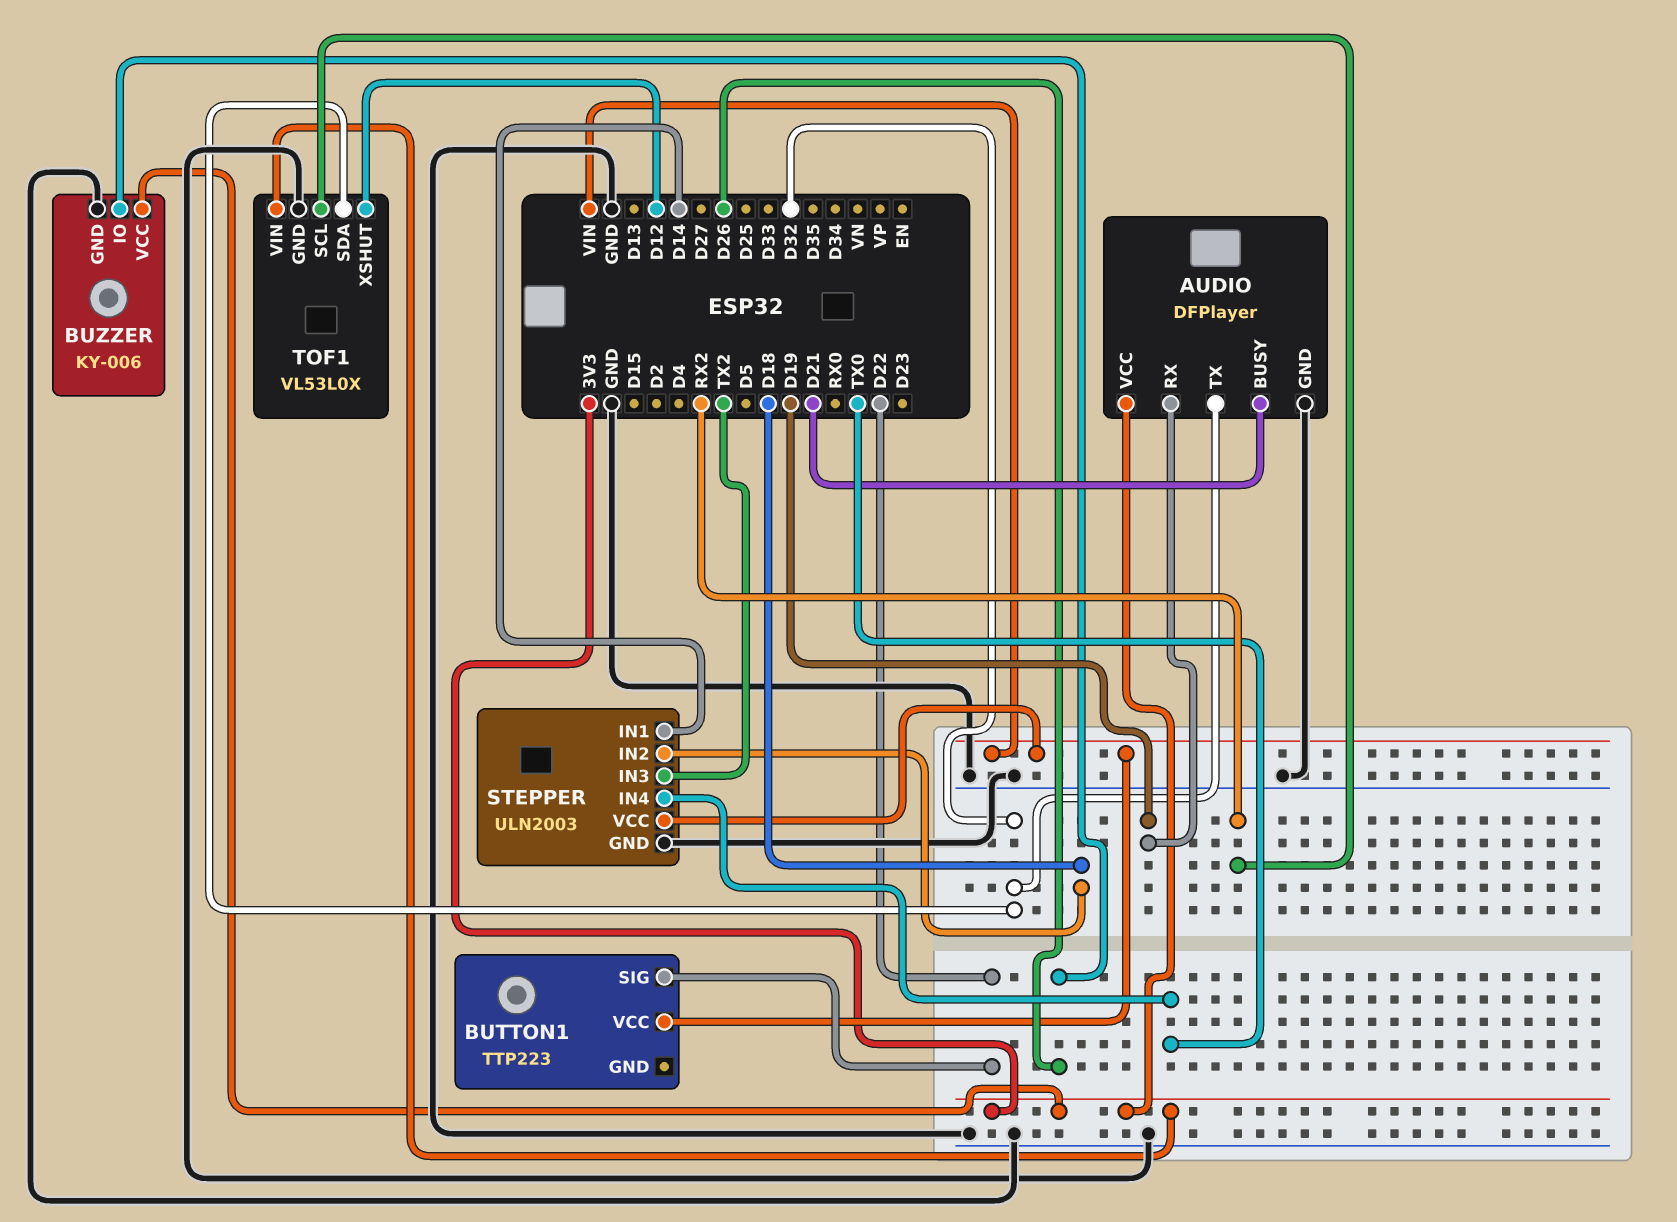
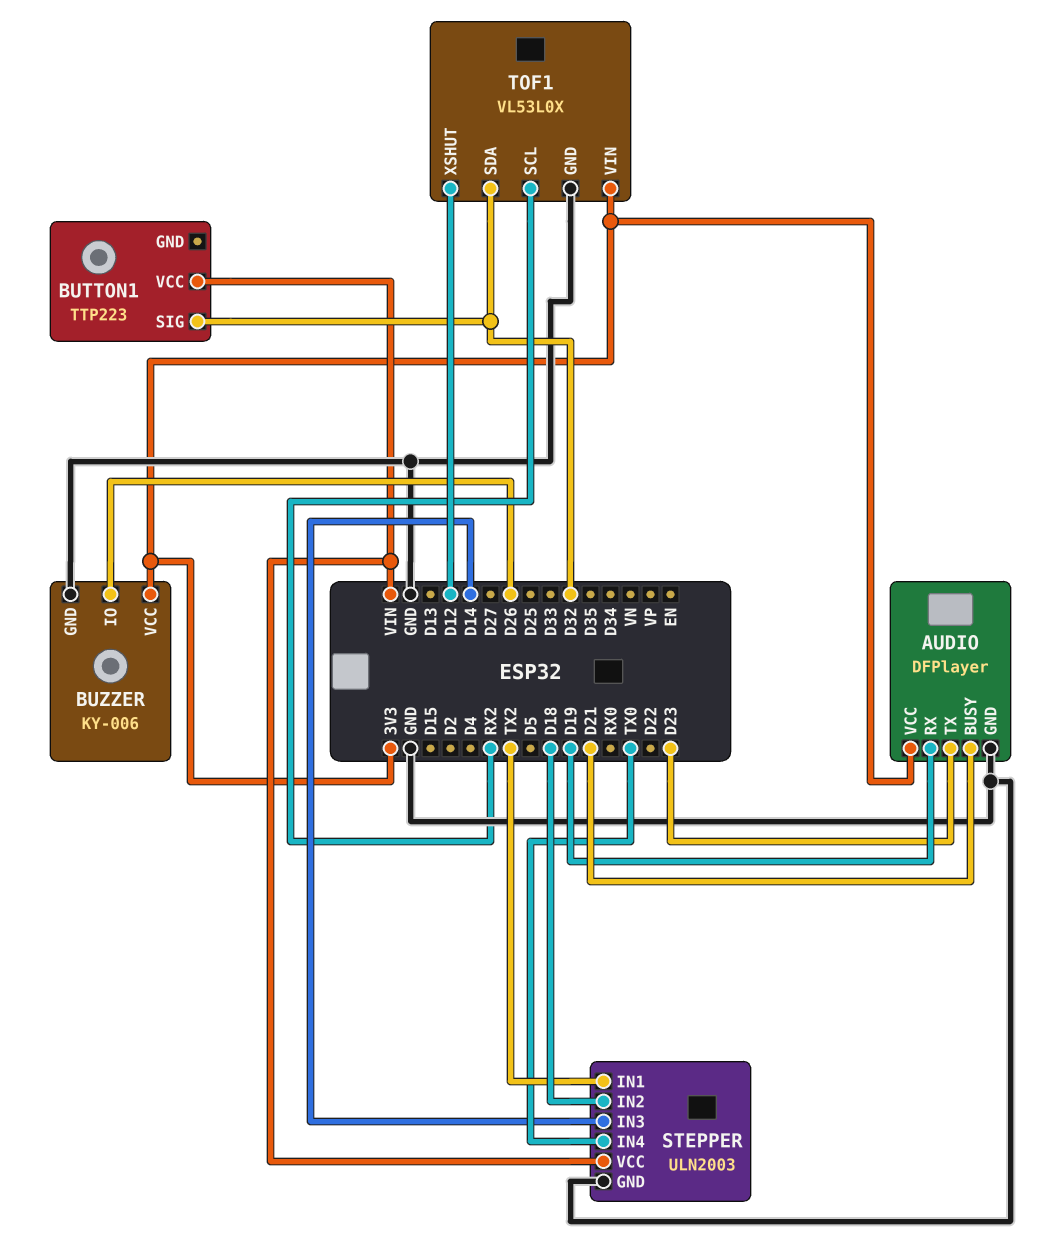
AUDIO pin TX: D32 -> D23
BUTTON1 pin SIG: D22 -> D32
STEPPER pin IN1: D14 -> TX2
STEPPER pin IN3: TX2 -> D14

